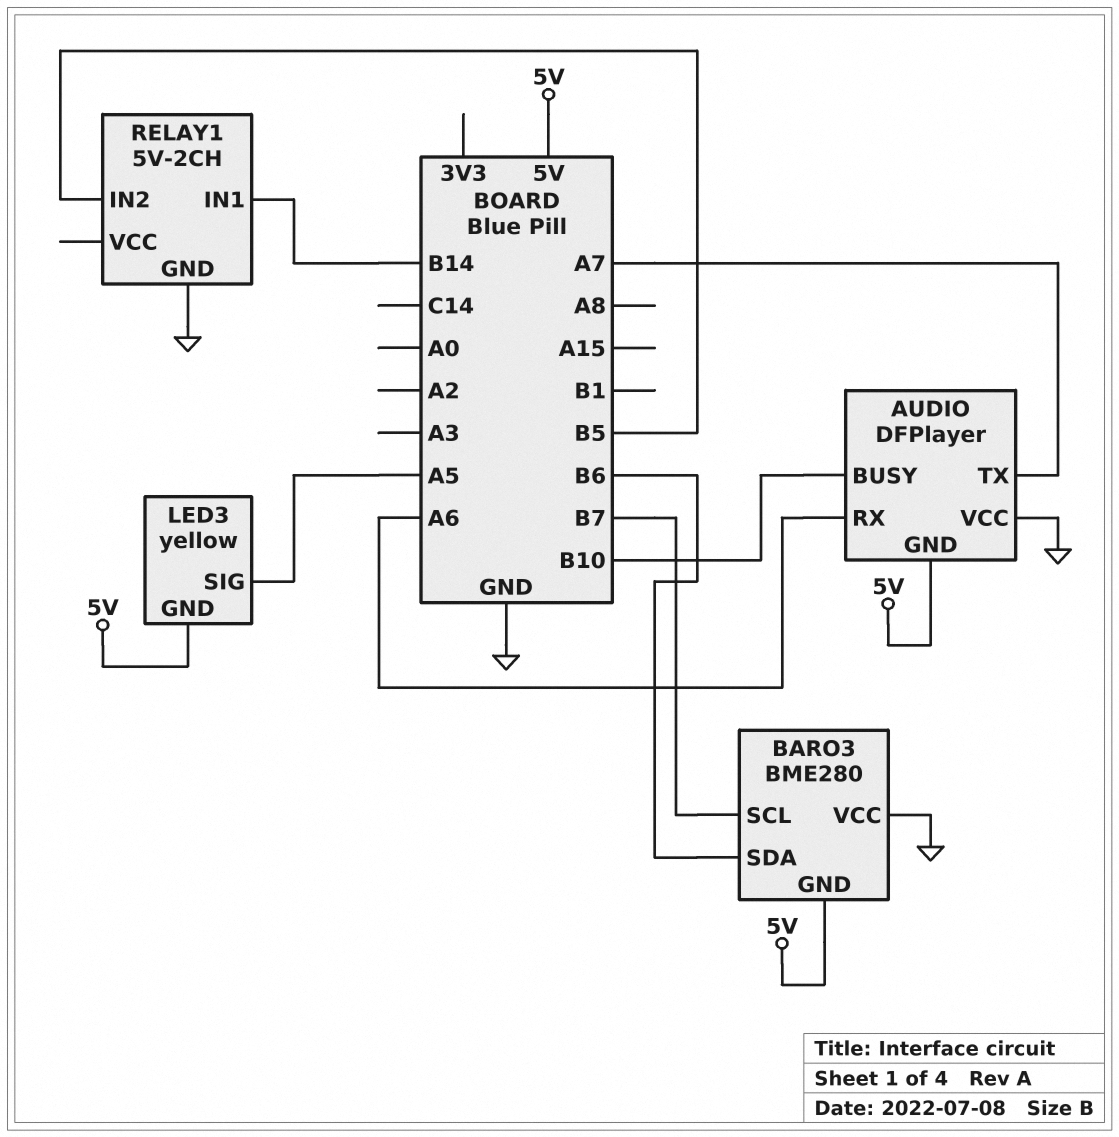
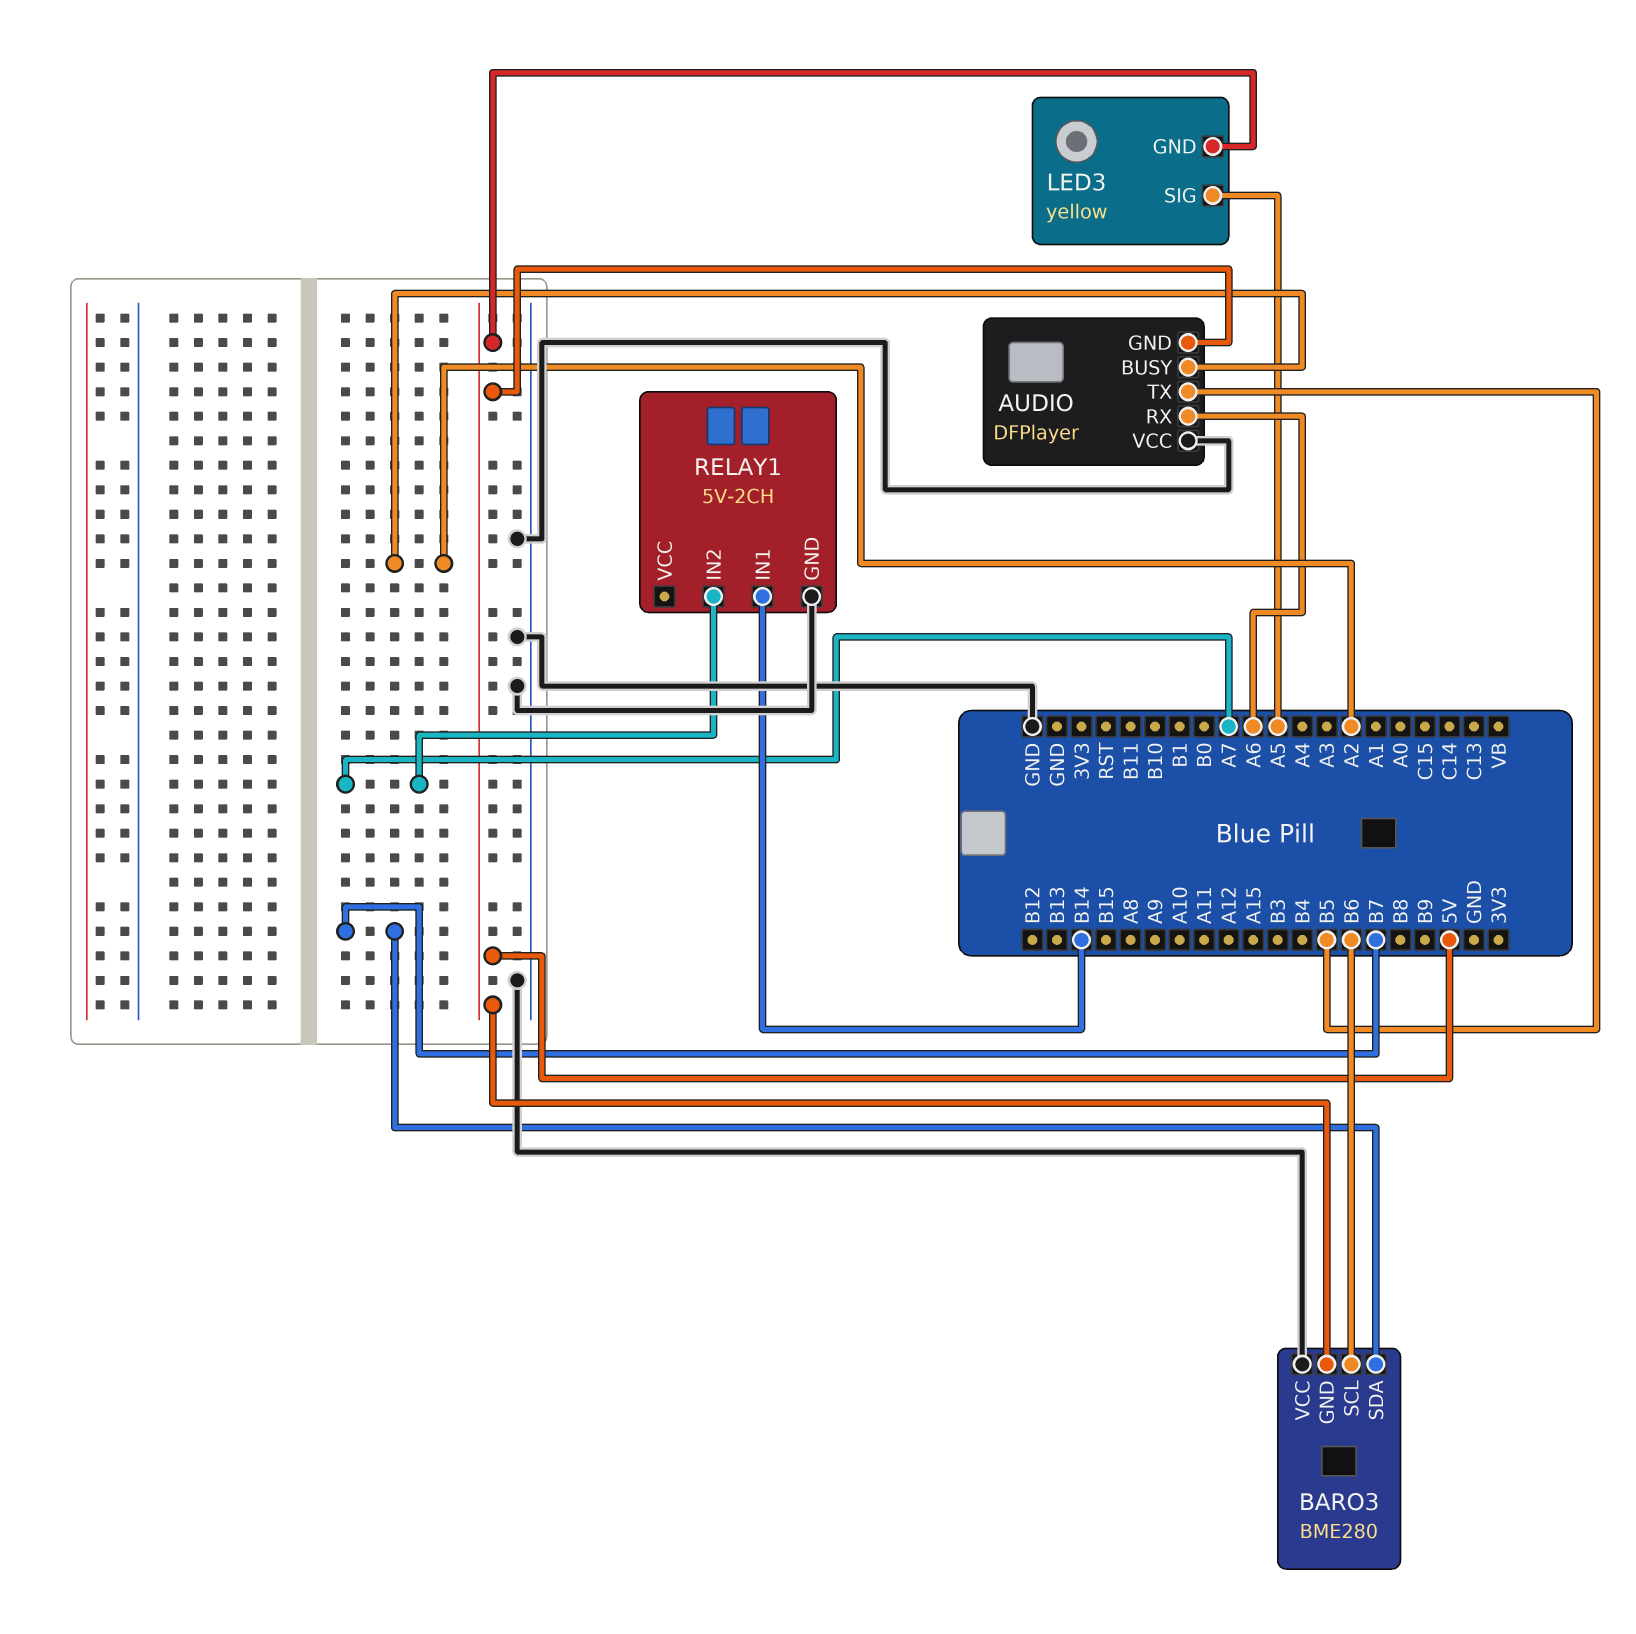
AUDIO pin BUSY: B10 -> A2
AUDIO pin TX: A7 -> B5
BARO3 pin SCL: B7 -> B6
BARO3 pin SDA: B6 -> B7
RELAY1 pin IN2: B5 -> A7

